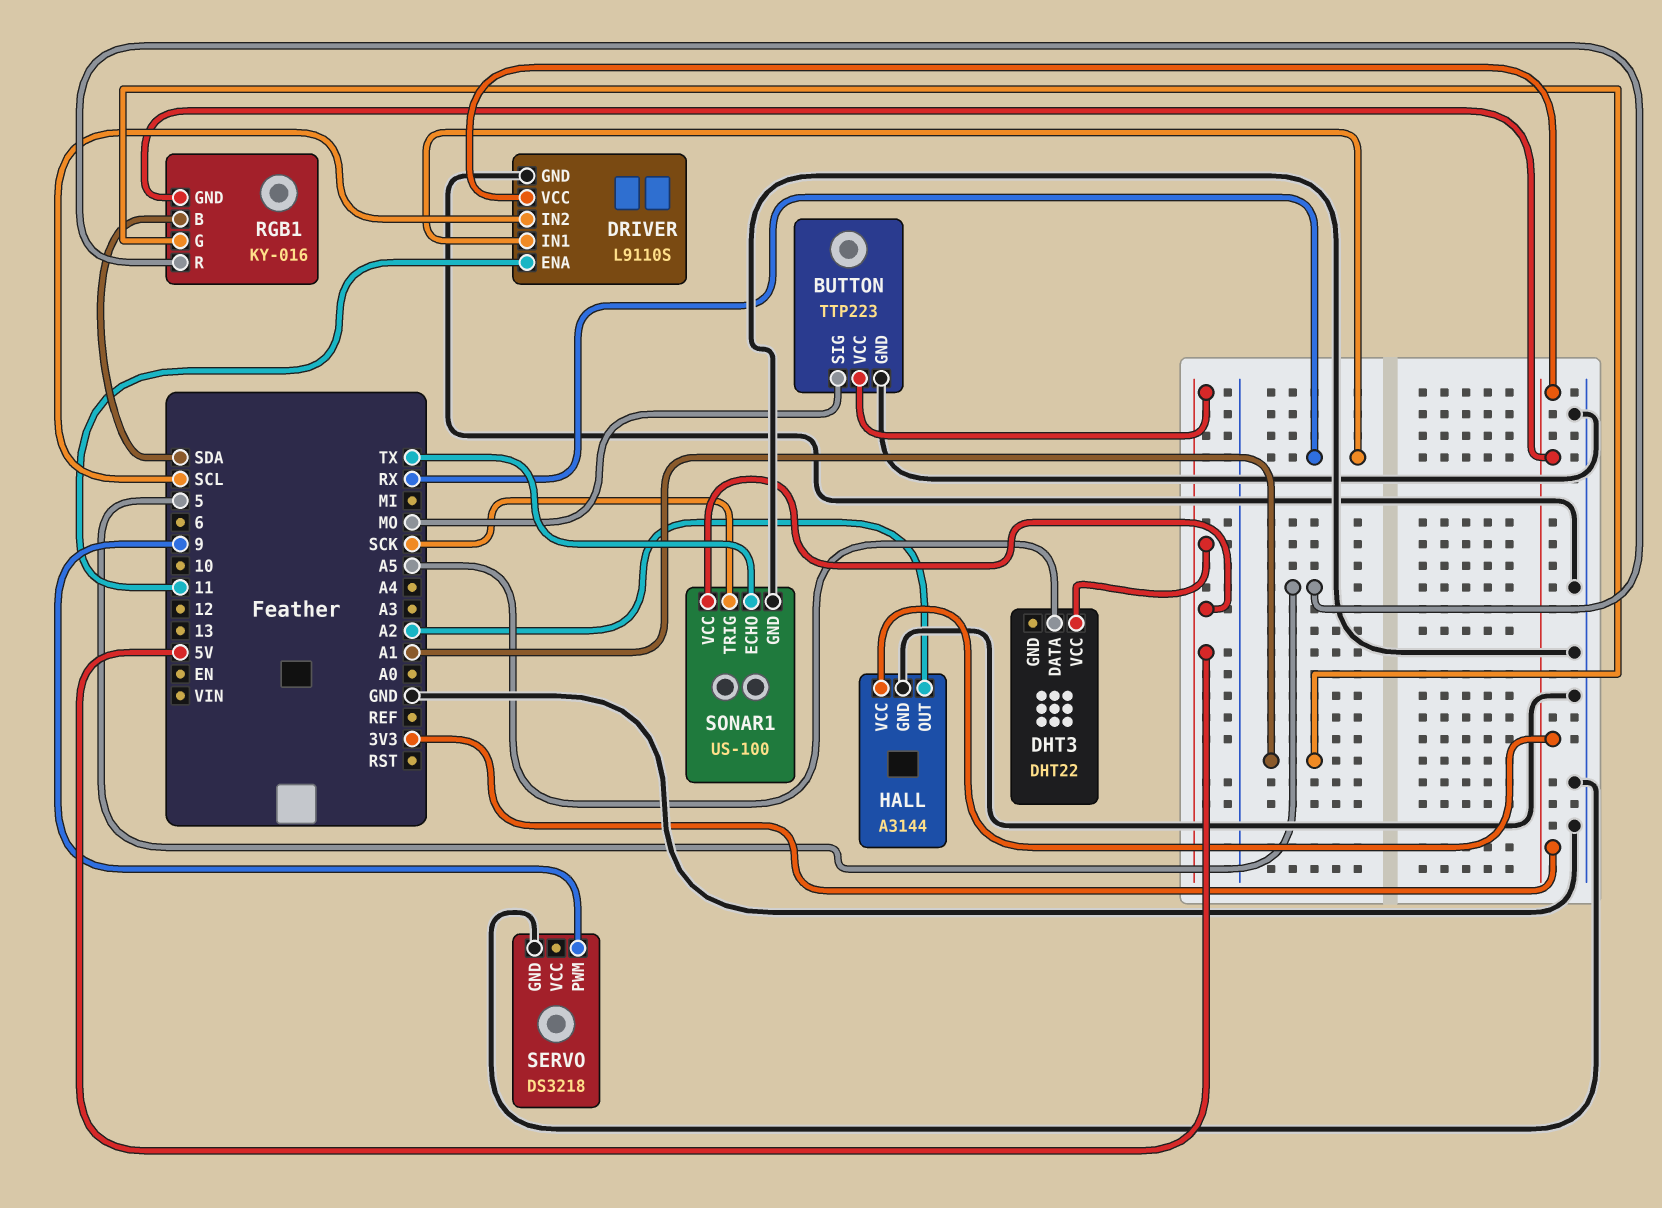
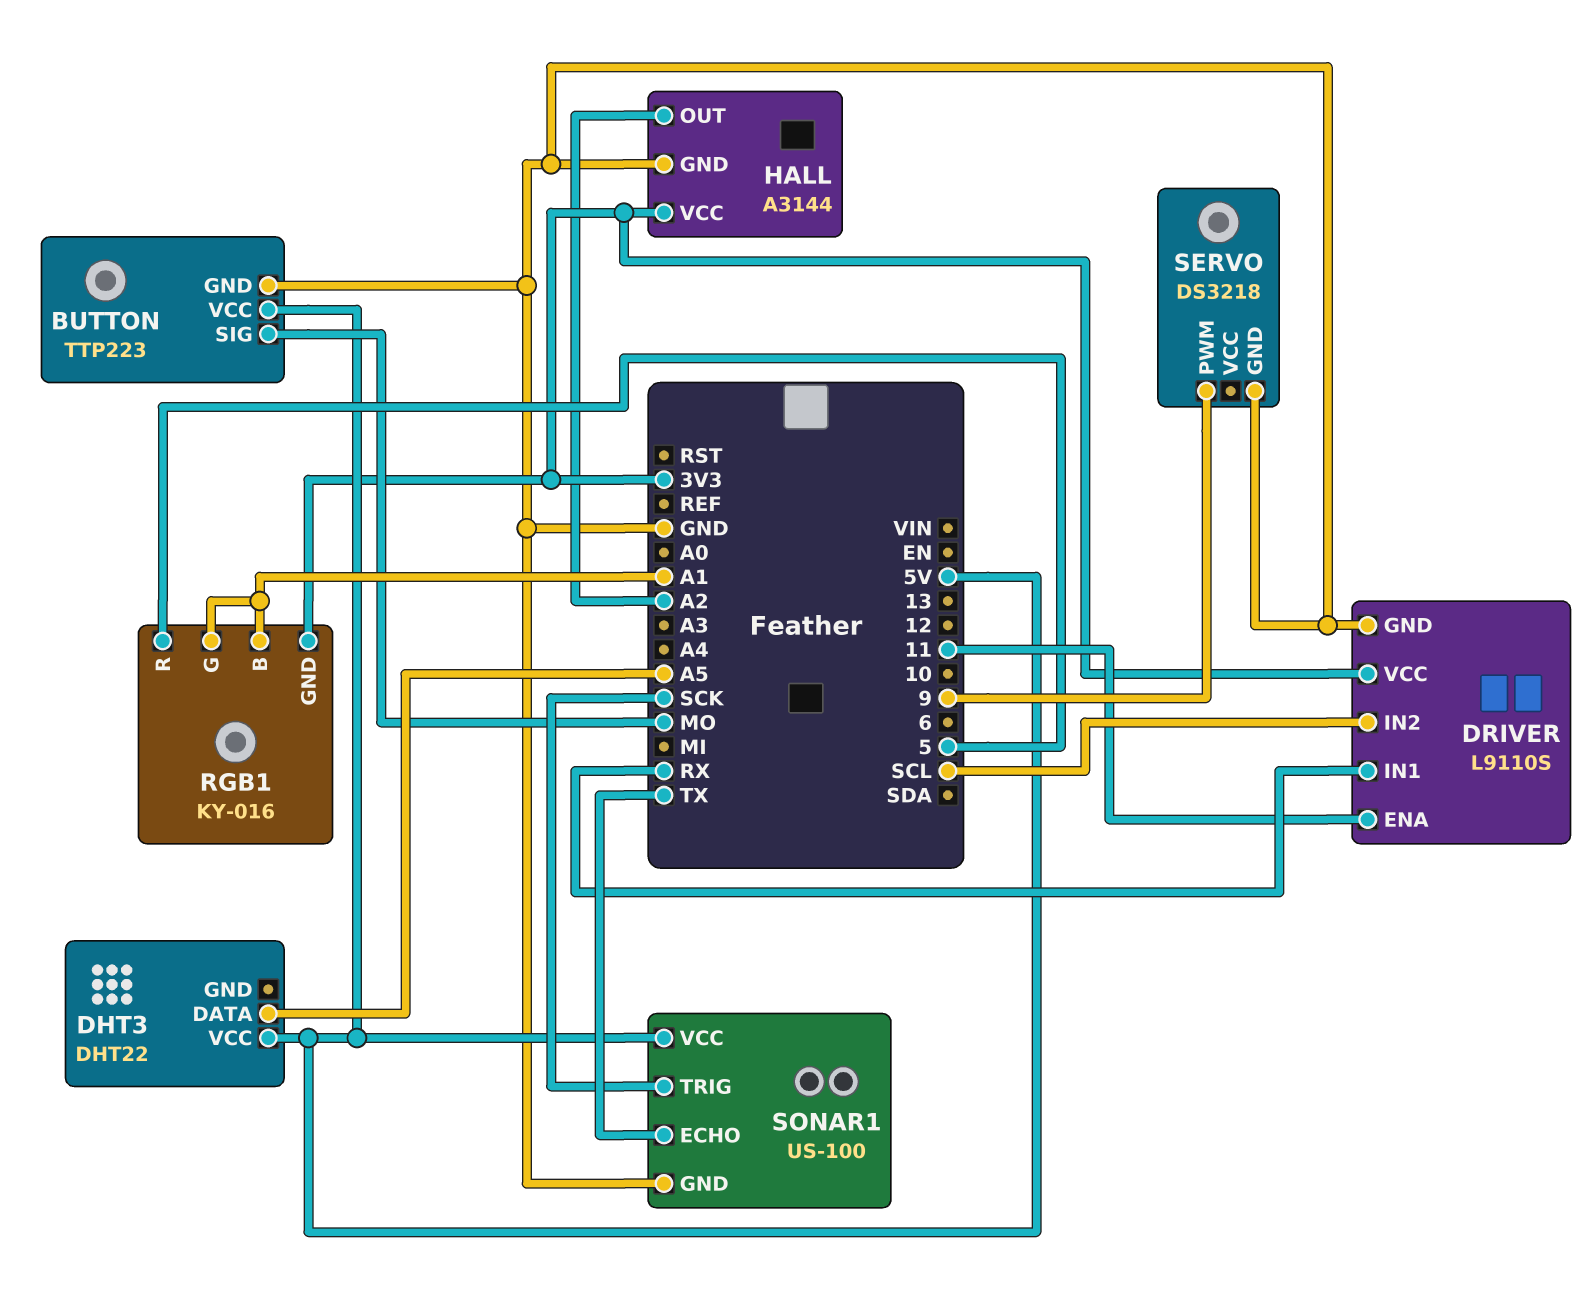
RGB1 pin B: SDA -> A1

